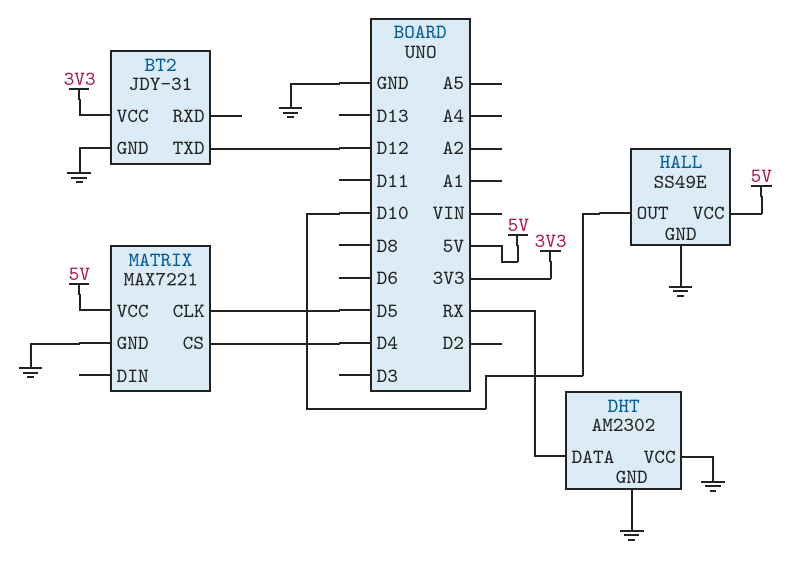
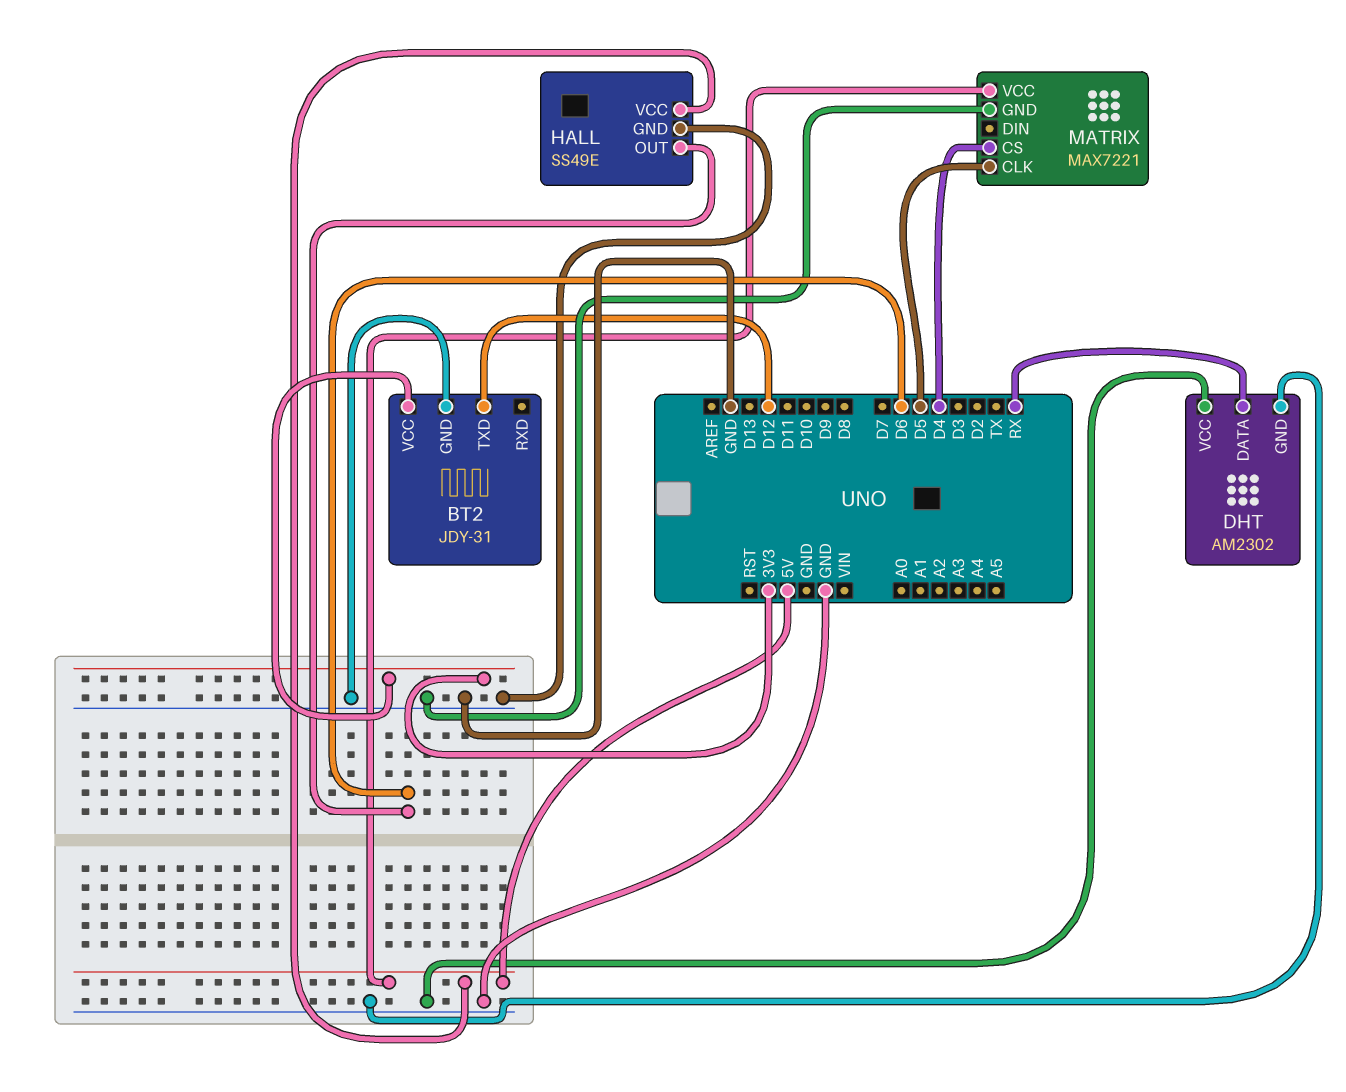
HALL pin OUT: D10 -> D6

